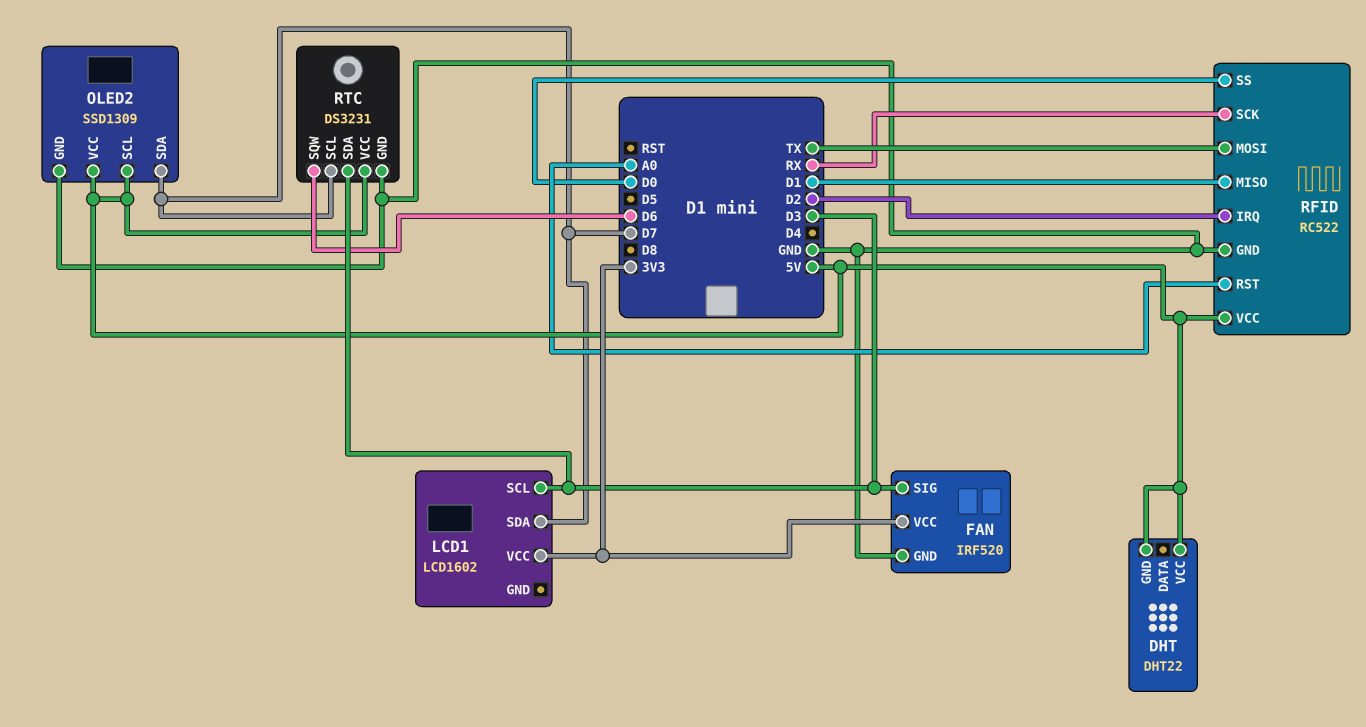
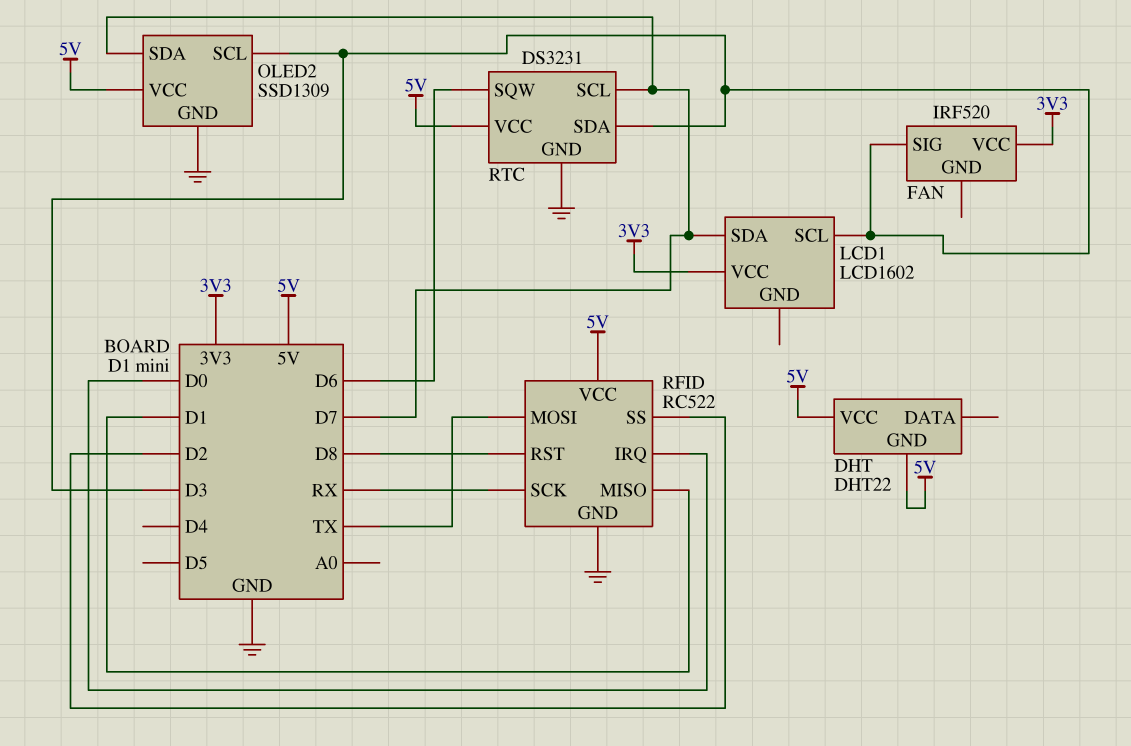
FAN pin GND: GND -> none
OLED2 pin SCL: 5V -> D3
RFID pin IRQ: D2 -> D0
RFID pin RST: A0 -> D8
RFID pin SS: D0 -> D2

